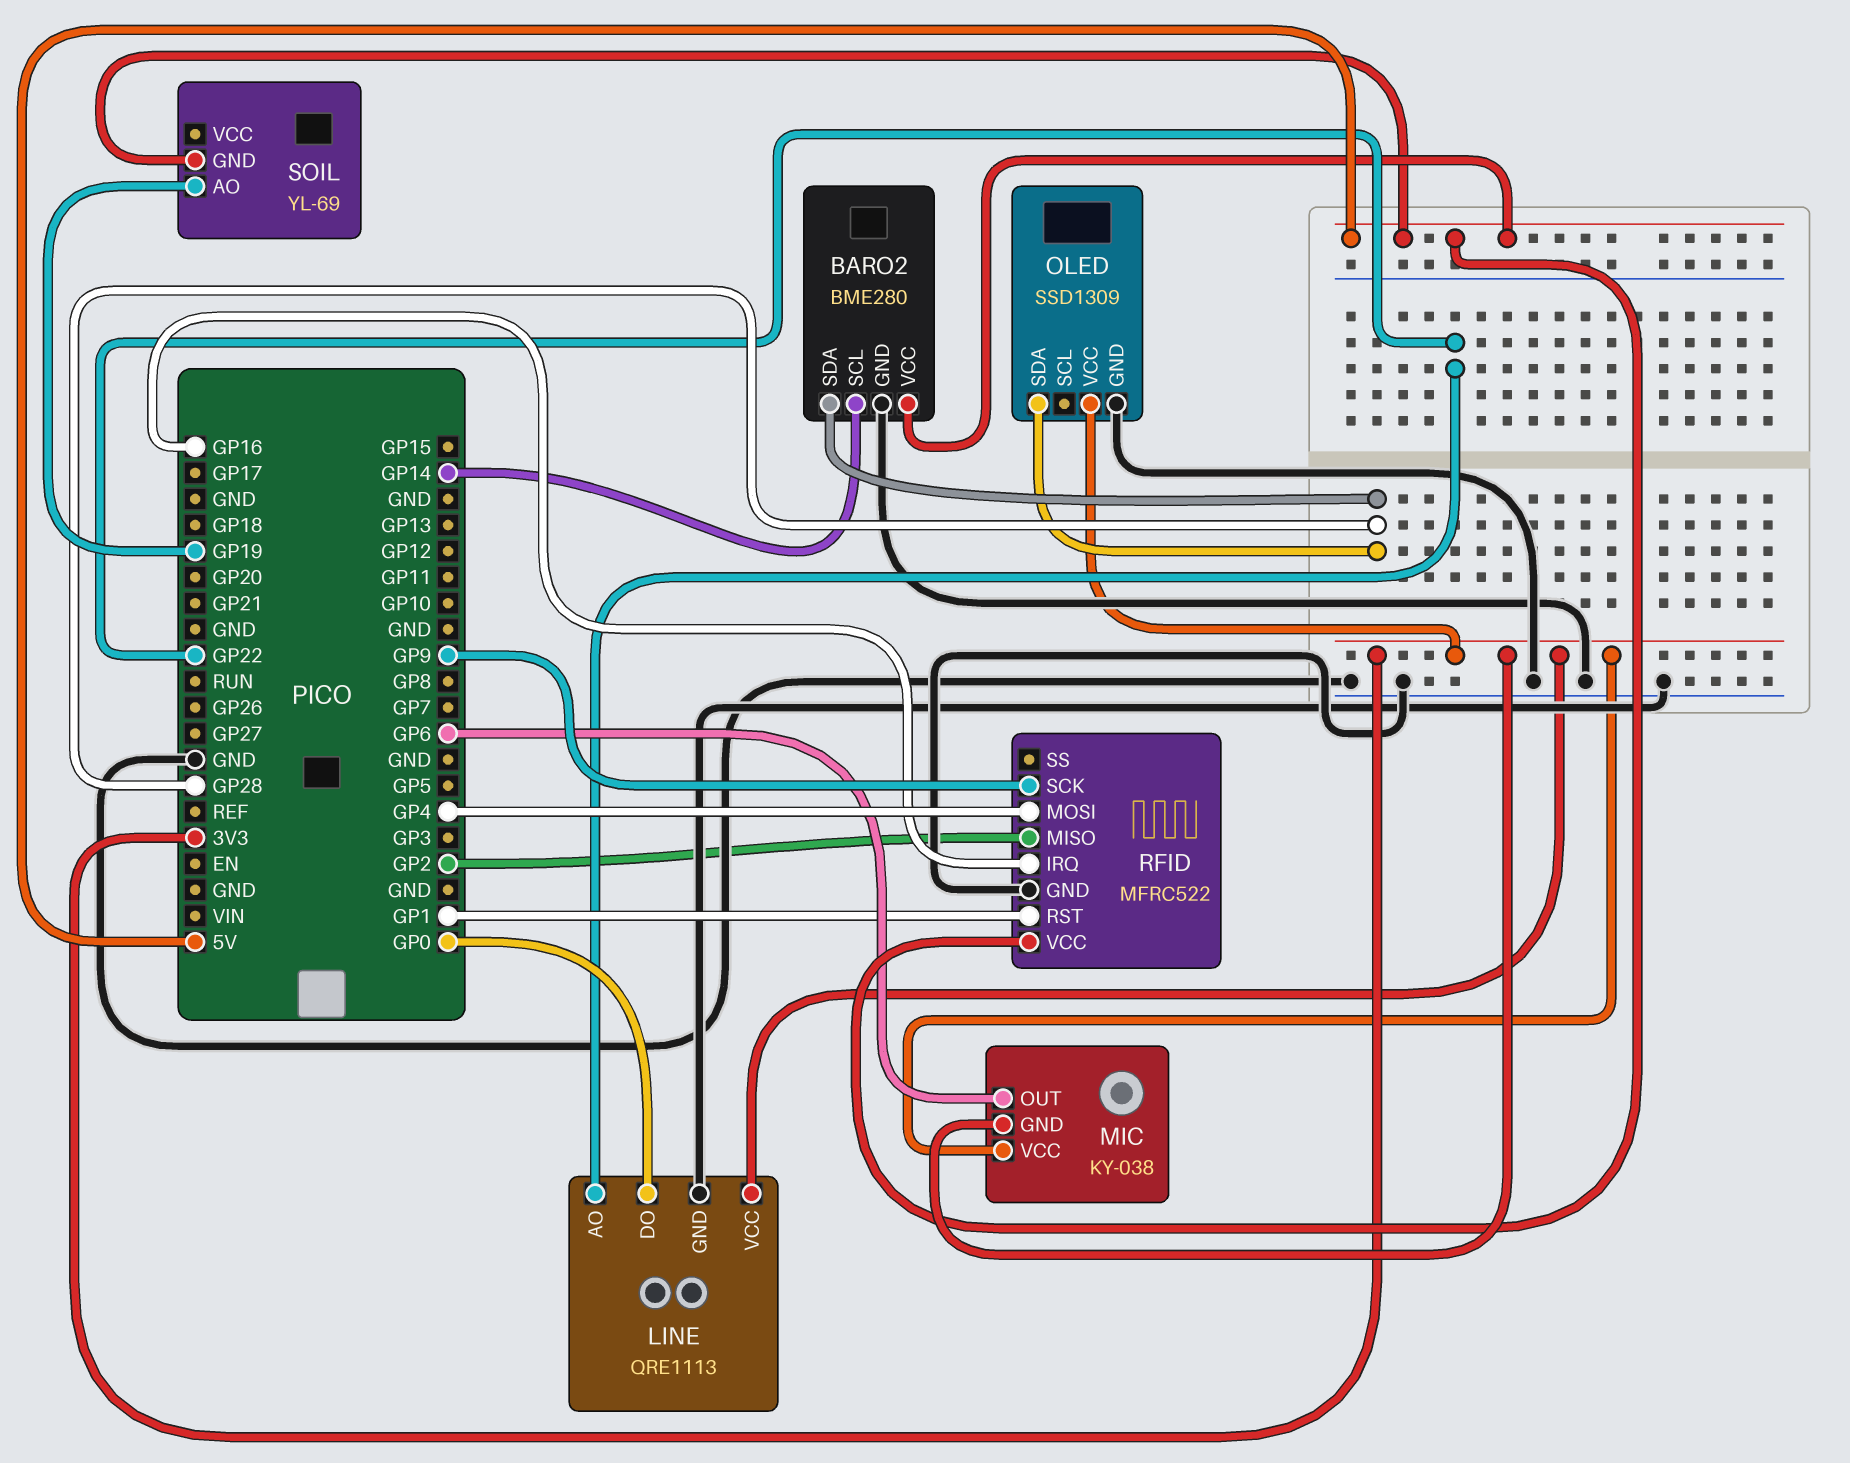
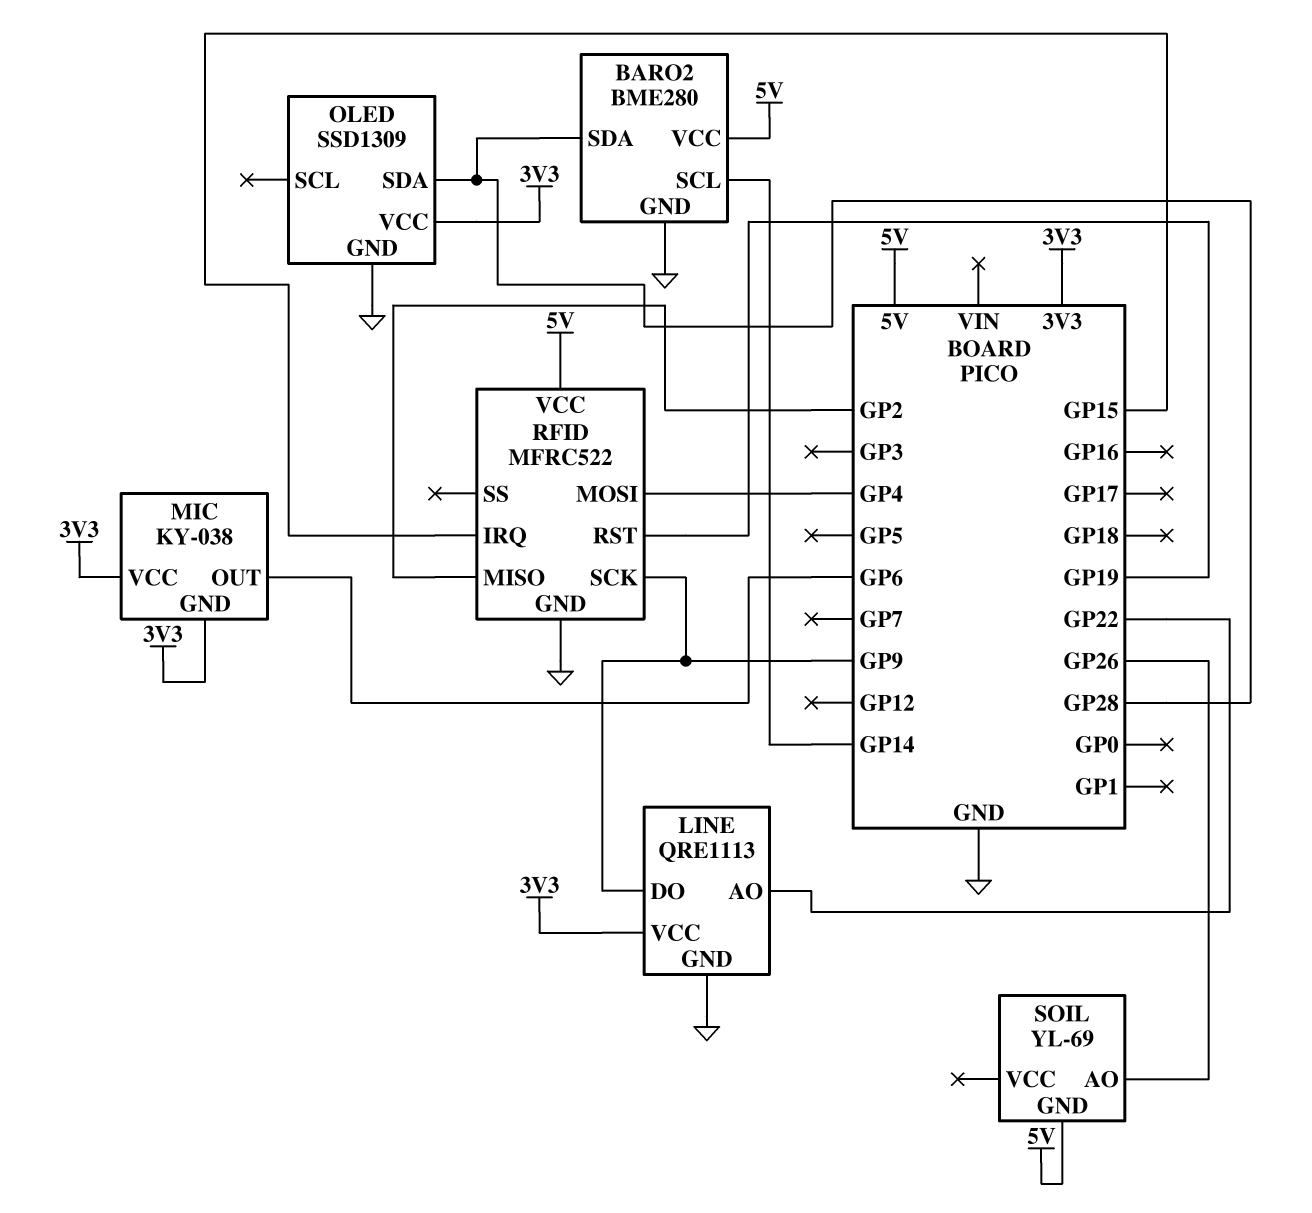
LINE pin DO: GP0 -> GP9
RFID pin IRQ: GP16 -> GP15
RFID pin RST: GP1 -> GP19
SOIL pin AO: GP19 -> GP26

